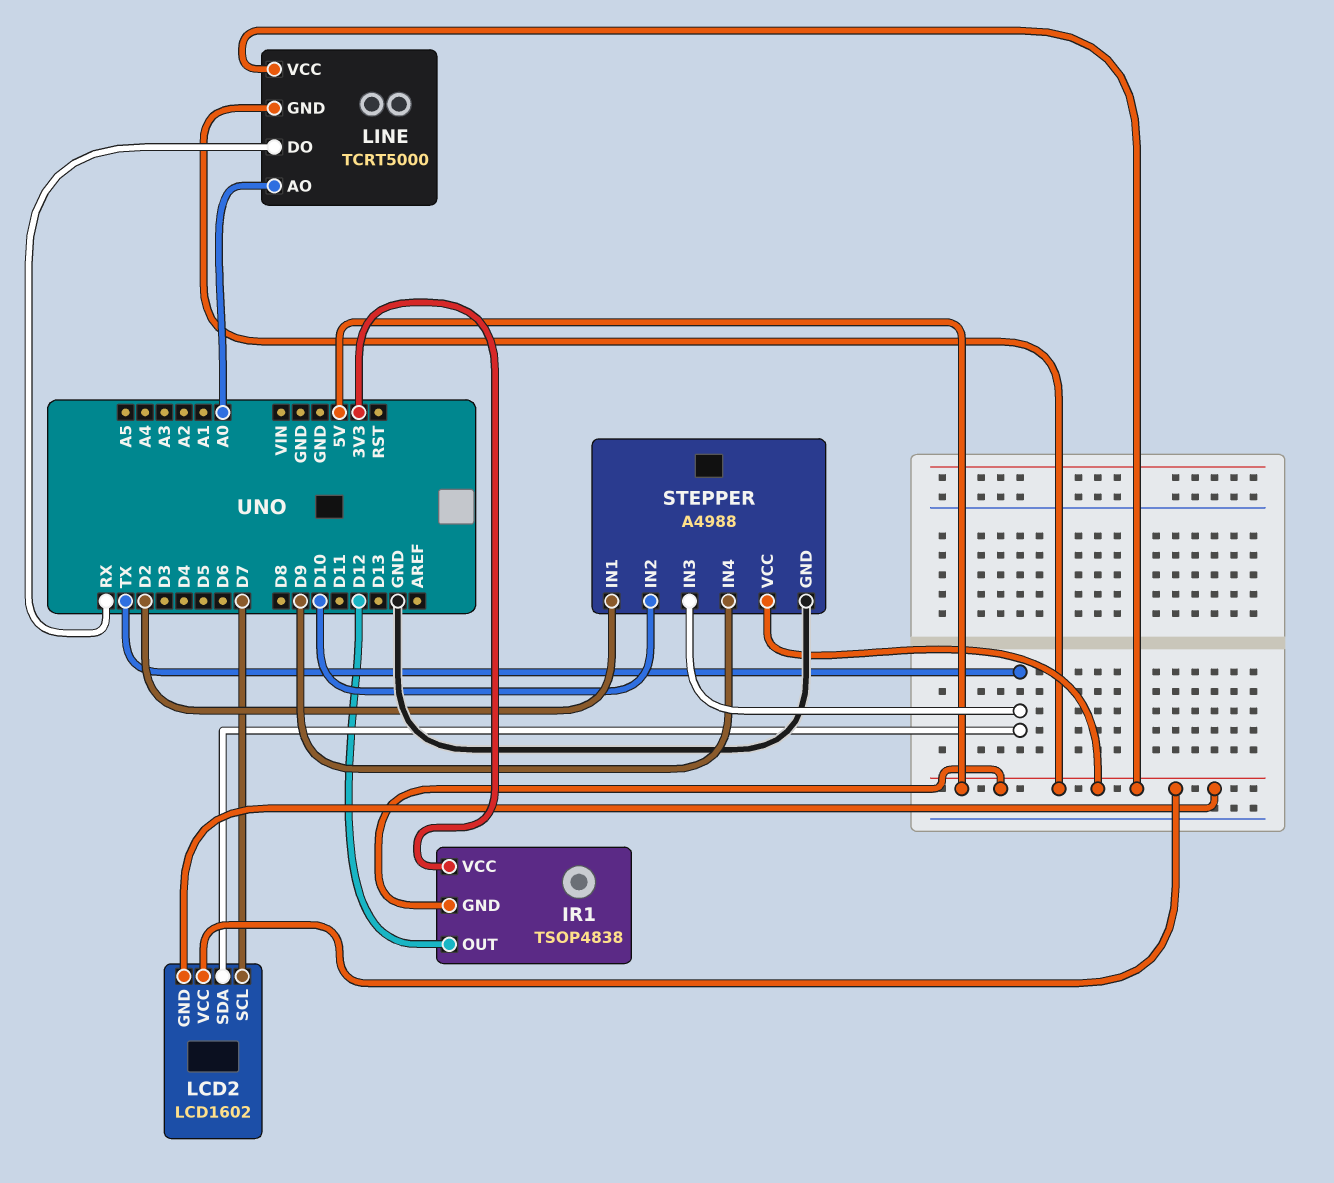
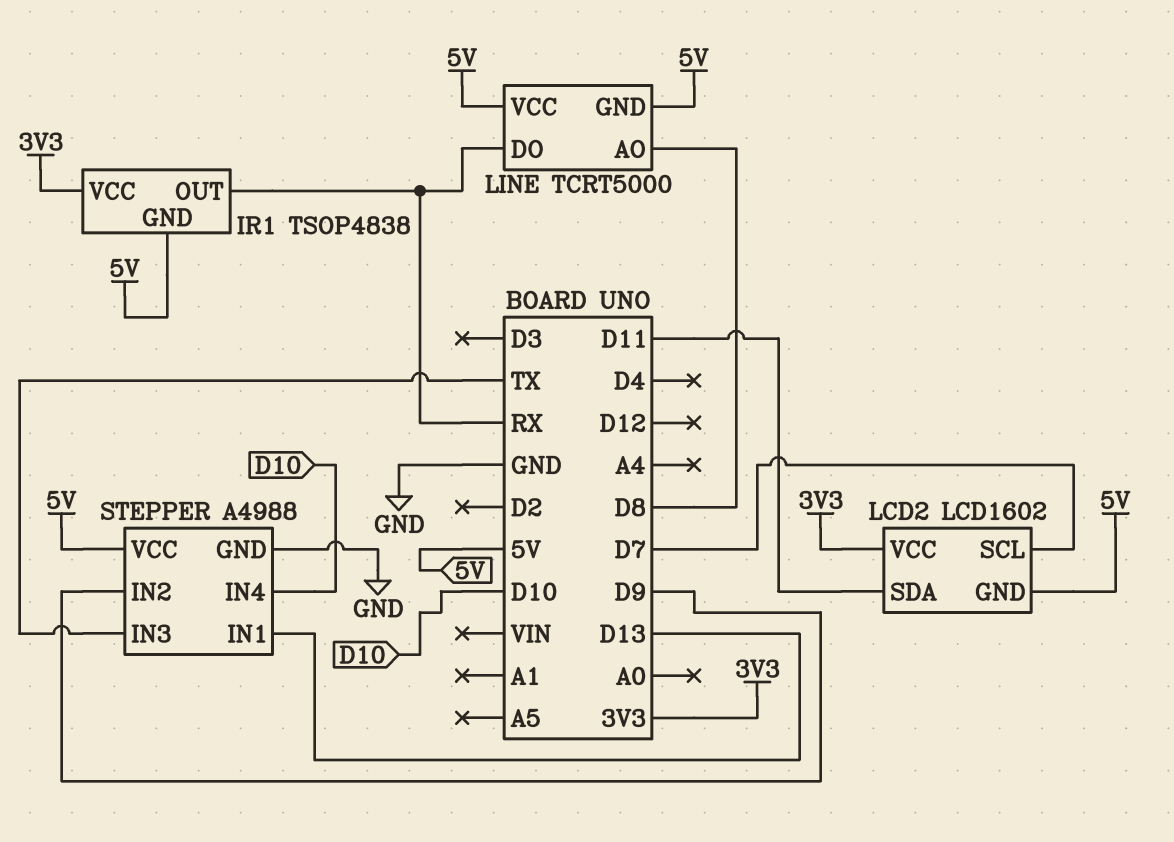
IR1 pin OUT: D12 -> RX
LCD2 pin SDA: TX -> D11
LCD2 pin VCC: 5V -> 3V3
LINE pin AO: A0 -> D8
STEPPER pin IN1: D2 -> D13
STEPPER pin IN2: D10 -> D9
STEPPER pin IN4: D9 -> D10

